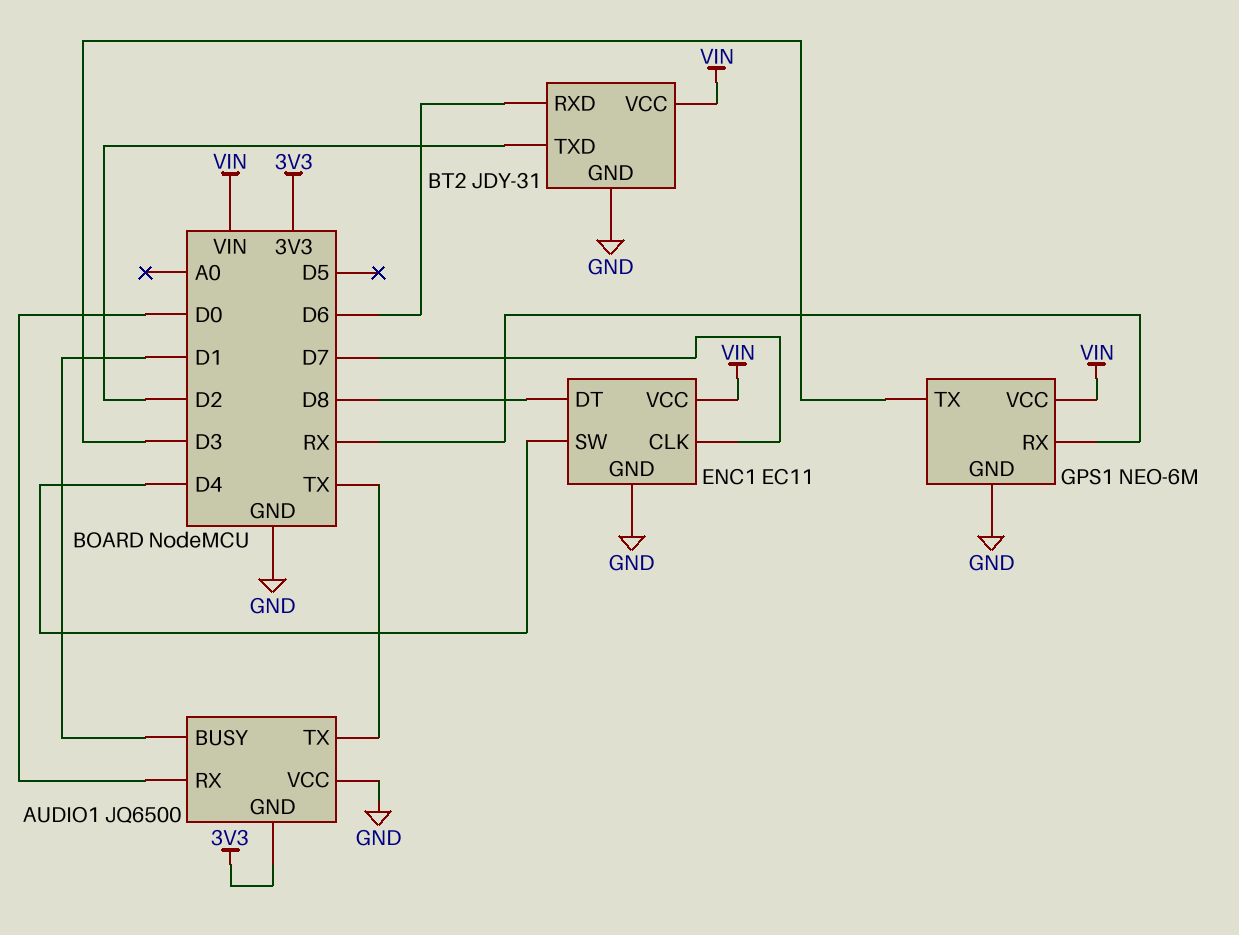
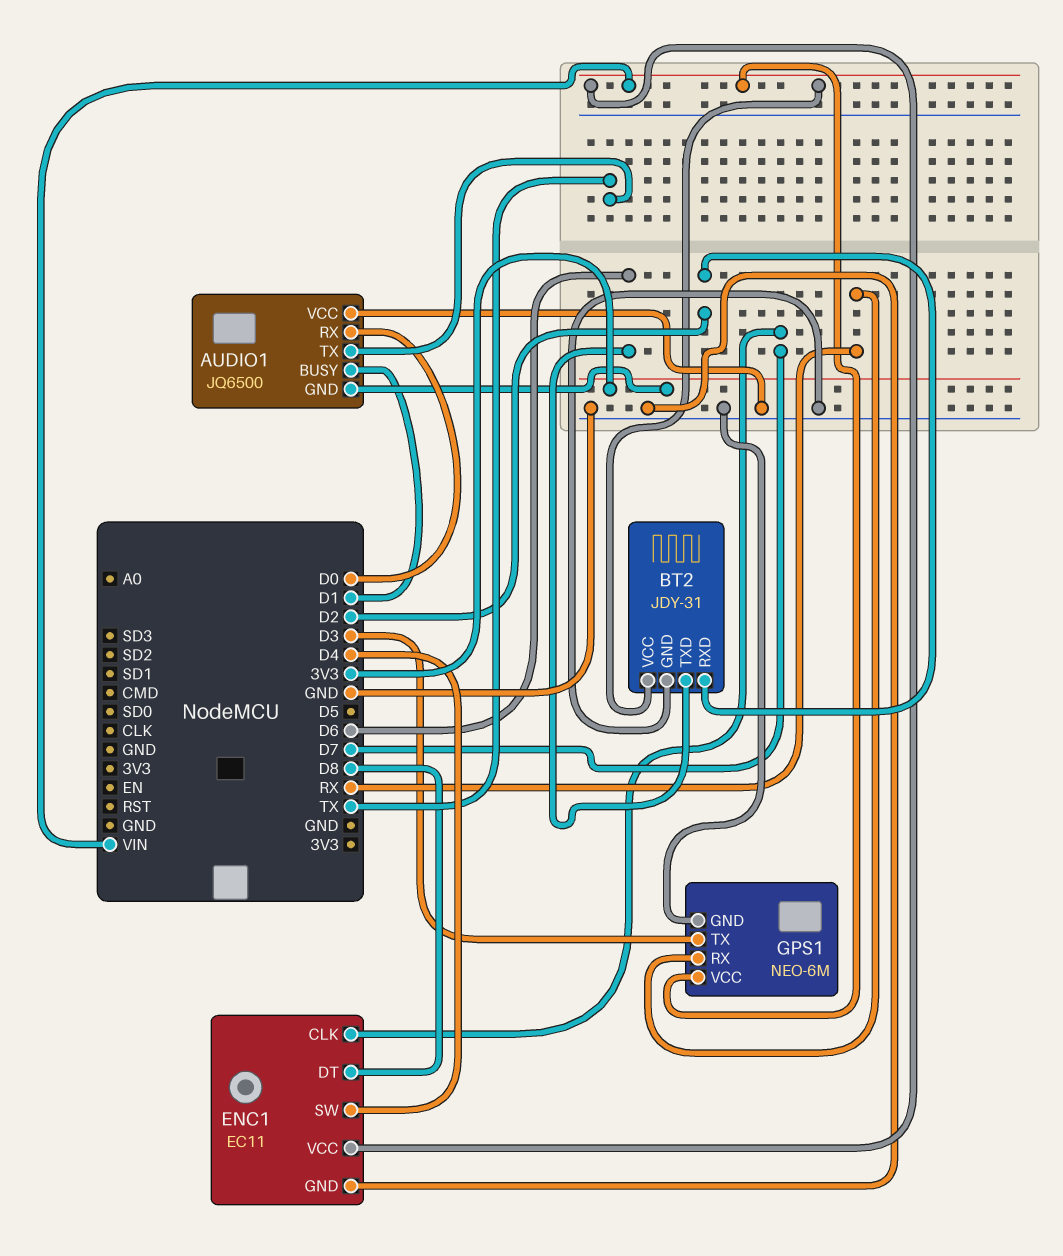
BT2 pin RXD: D6 -> D2
BT2 pin TXD: D2 -> D6

